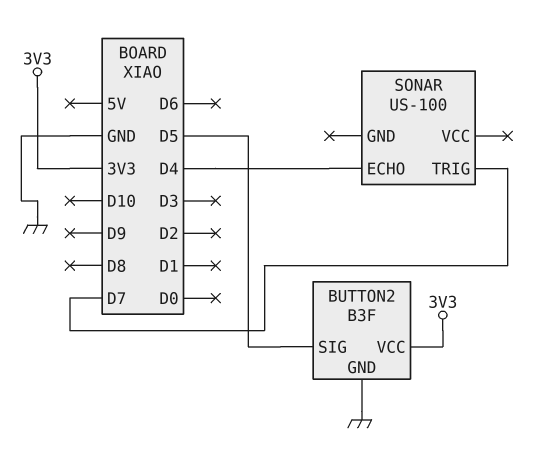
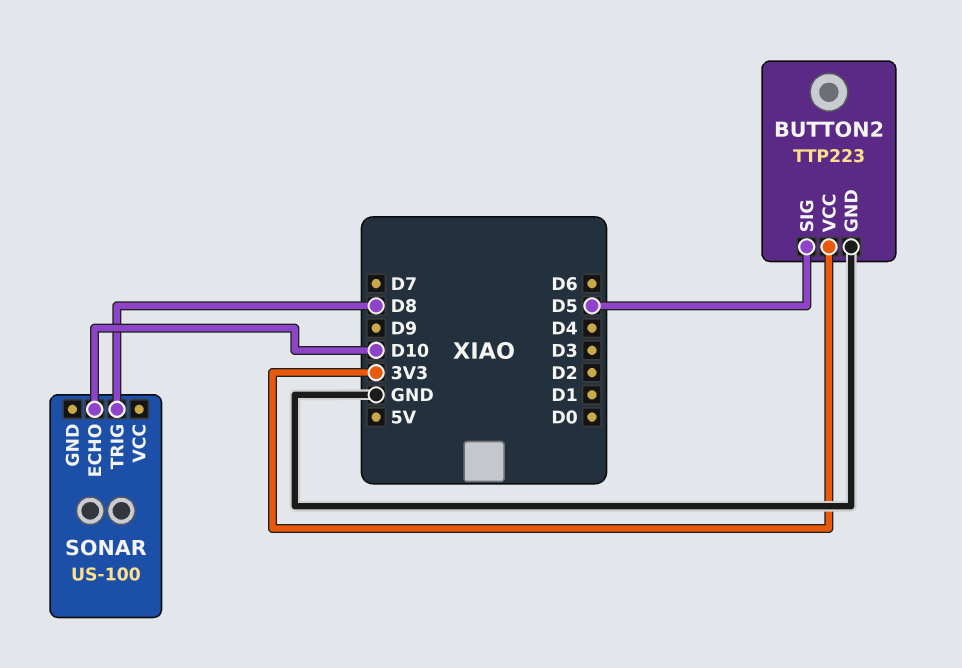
BUTTON2: B3F -> TTP223
SONAR pin ECHO: D4 -> D10
SONAR pin TRIG: D7 -> D8

